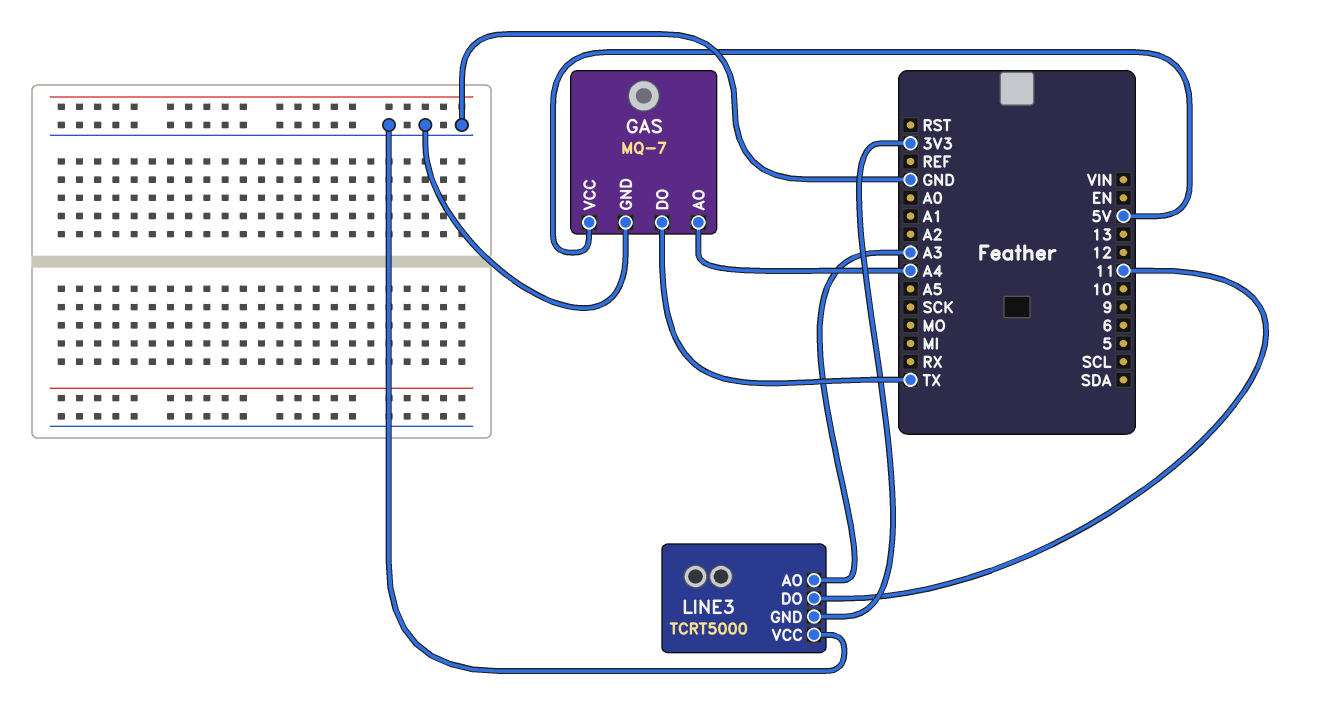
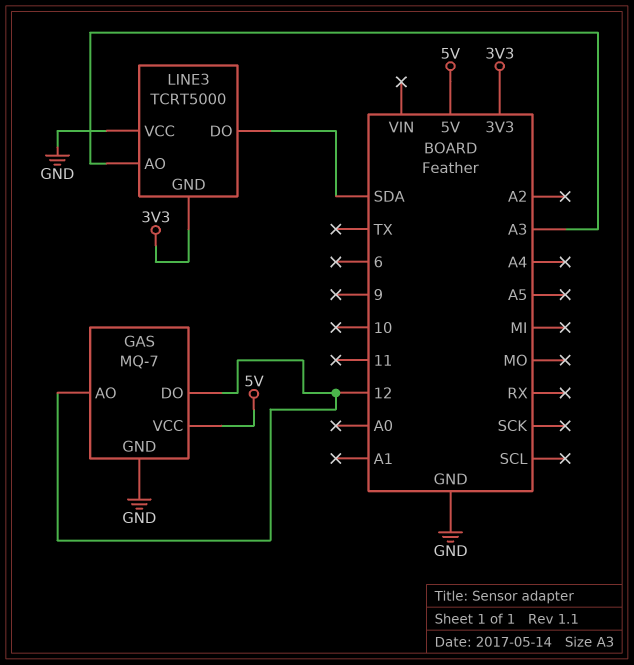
GAS pin AO: A4 -> 12
GAS pin DO: TX -> 12
LINE3 pin DO: 11 -> SDA

